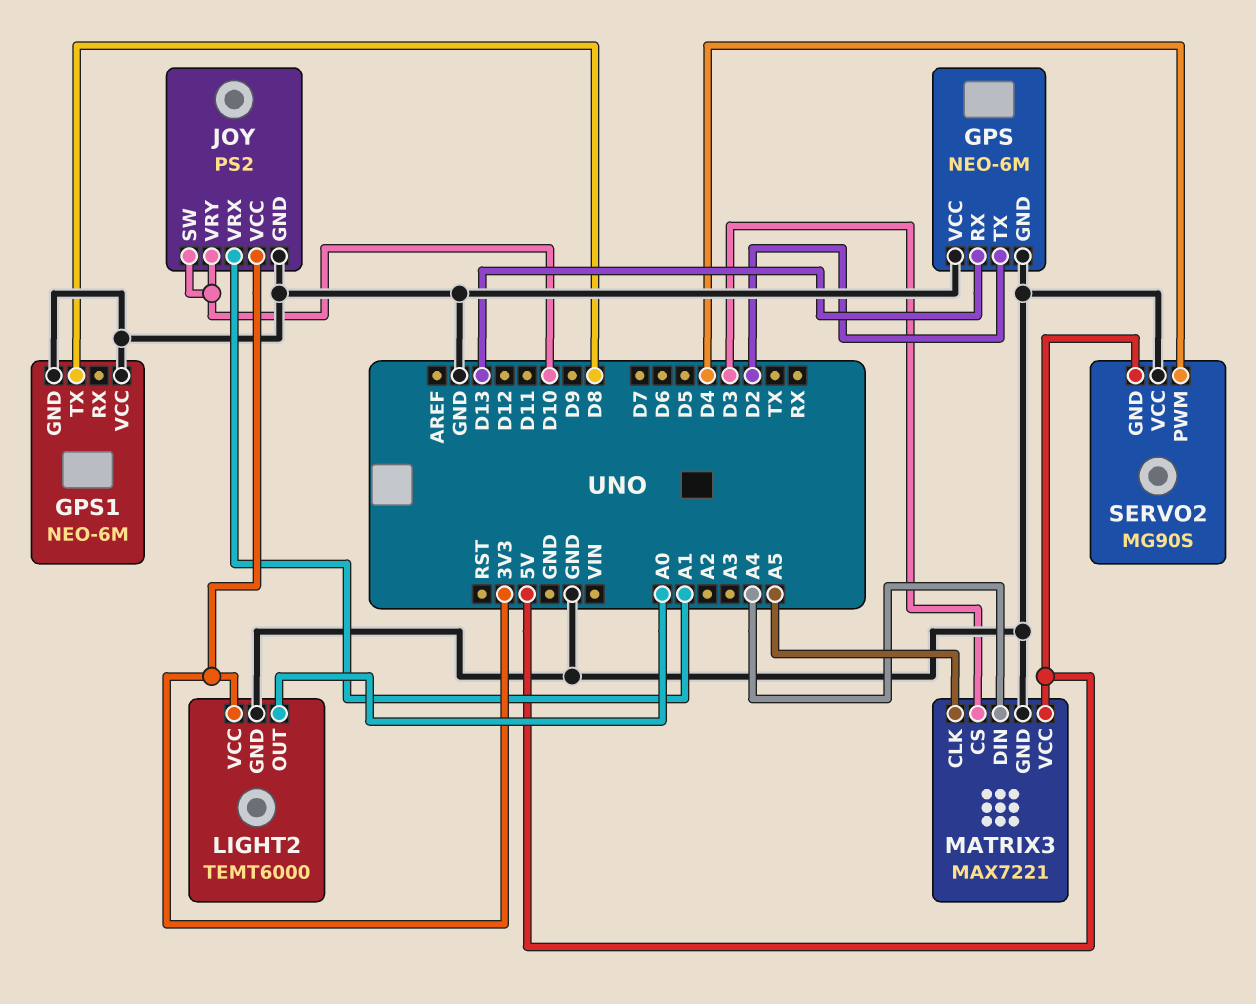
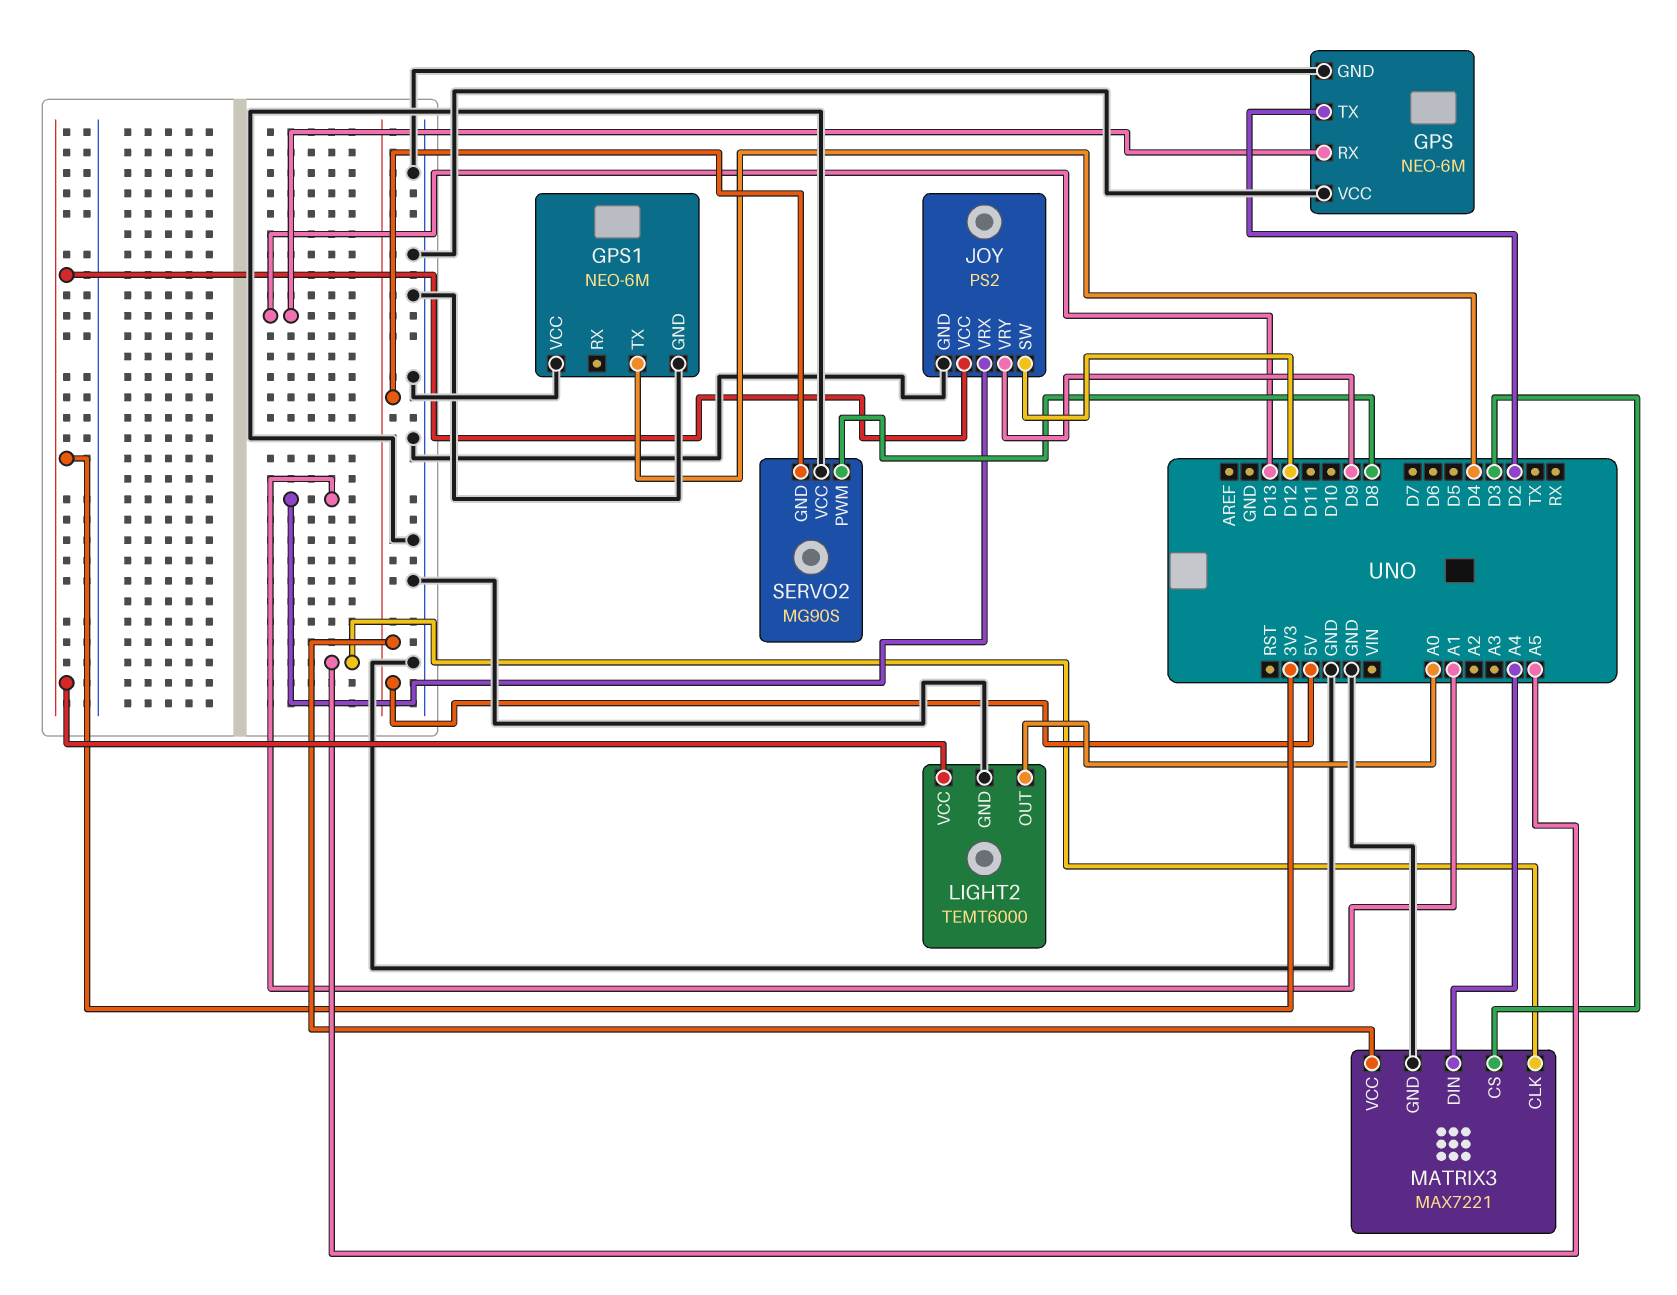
GPS1 pin TX: D8 -> D4
JOY pin SW: D10 -> D12
JOY pin VRY: D10 -> D9
SERVO2 pin PWM: D4 -> D8

